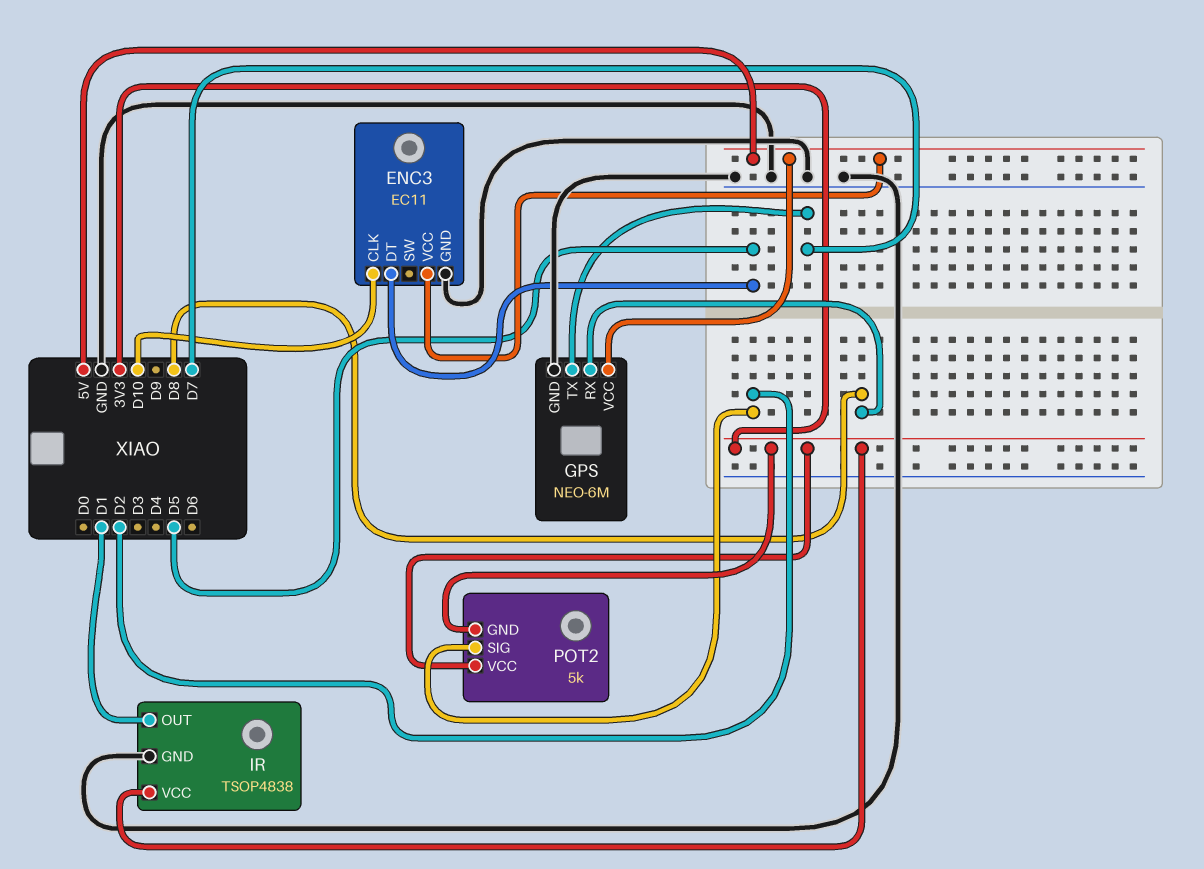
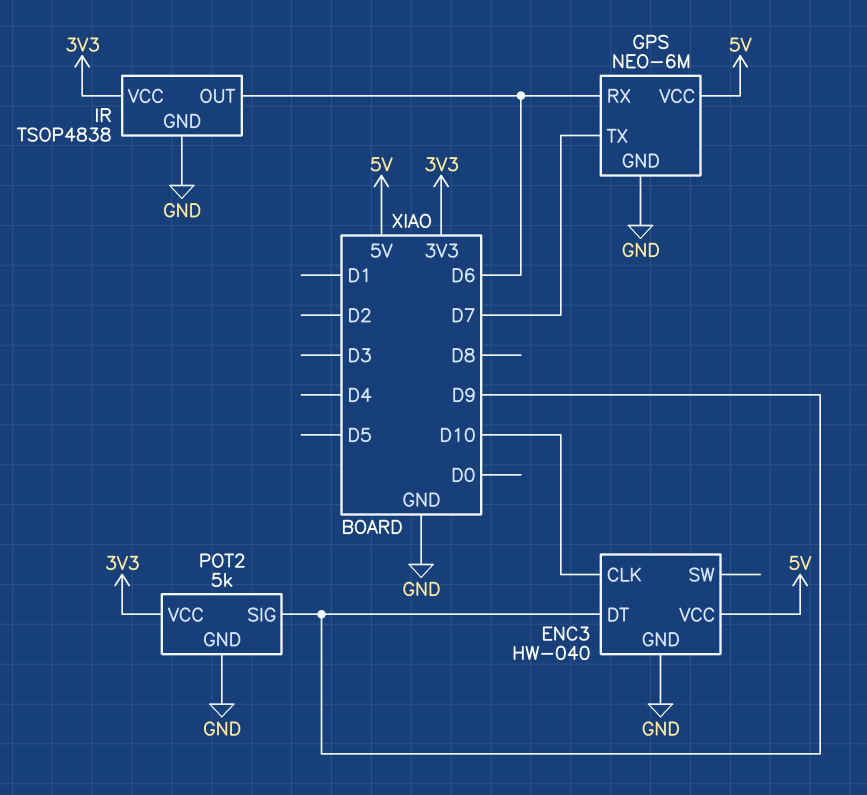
ENC3: EC11 -> HW-040
ENC3 pin DT: D5 -> D9
GPS pin RX: D8 -> D6
IR pin OUT: D1 -> D6
POT2 pin GND: 3V3 -> GND
POT2 pin SIG: D2 -> D9

